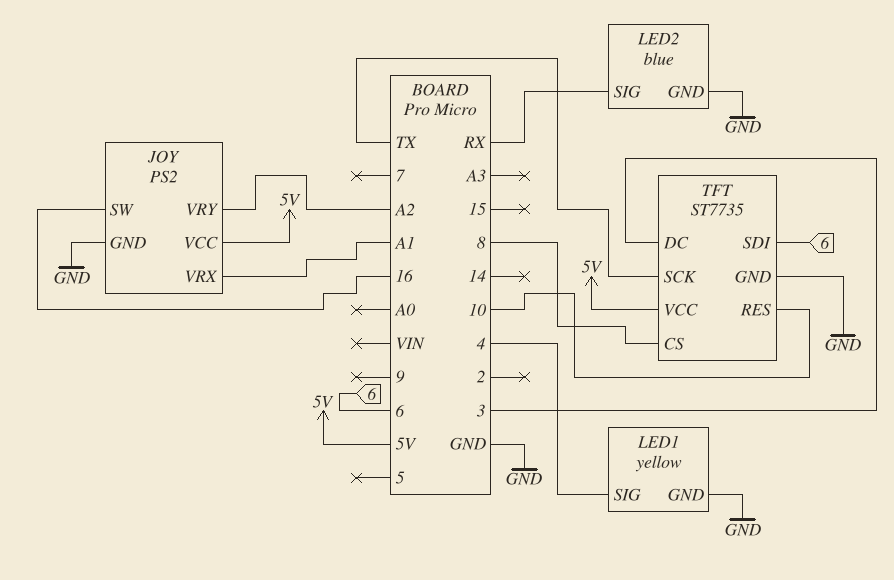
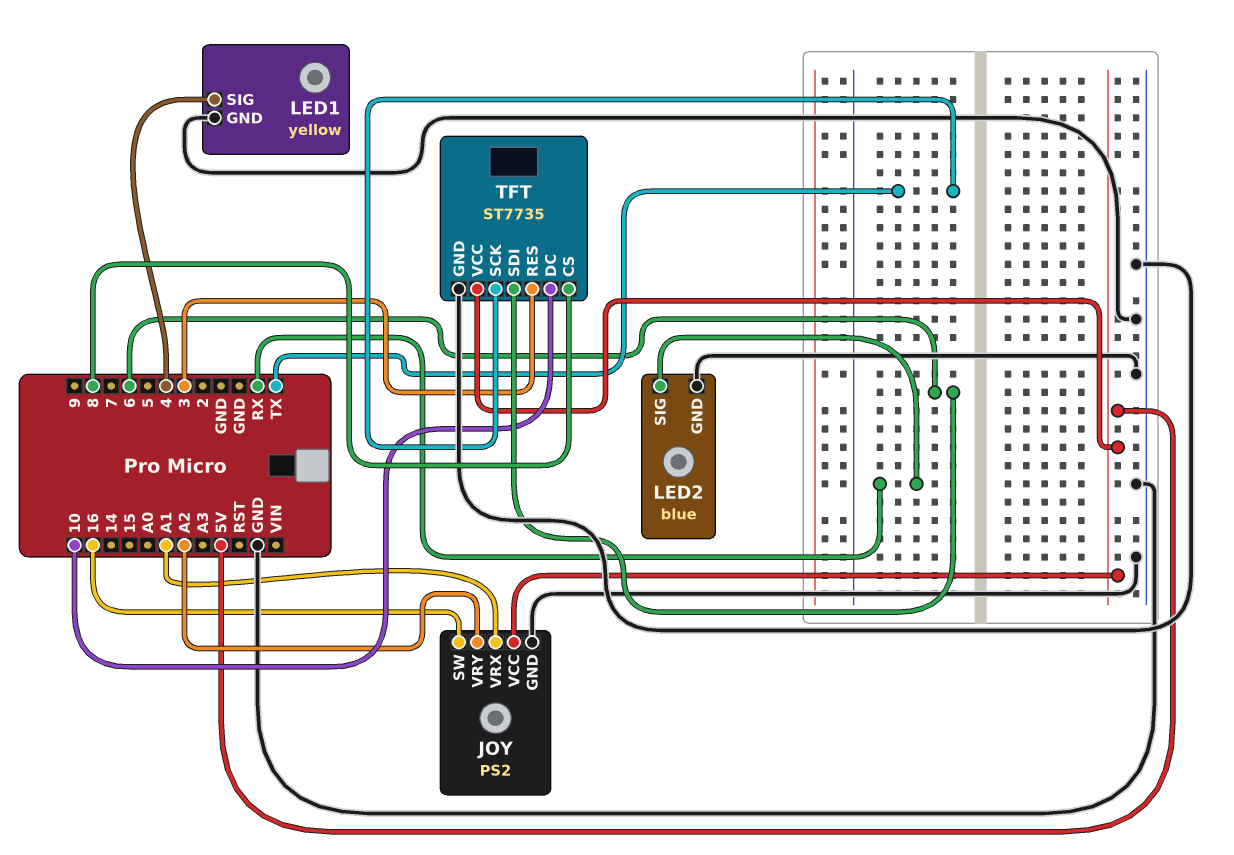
TFT pin DC: 3 -> 10
TFT pin RES: 10 -> 3

